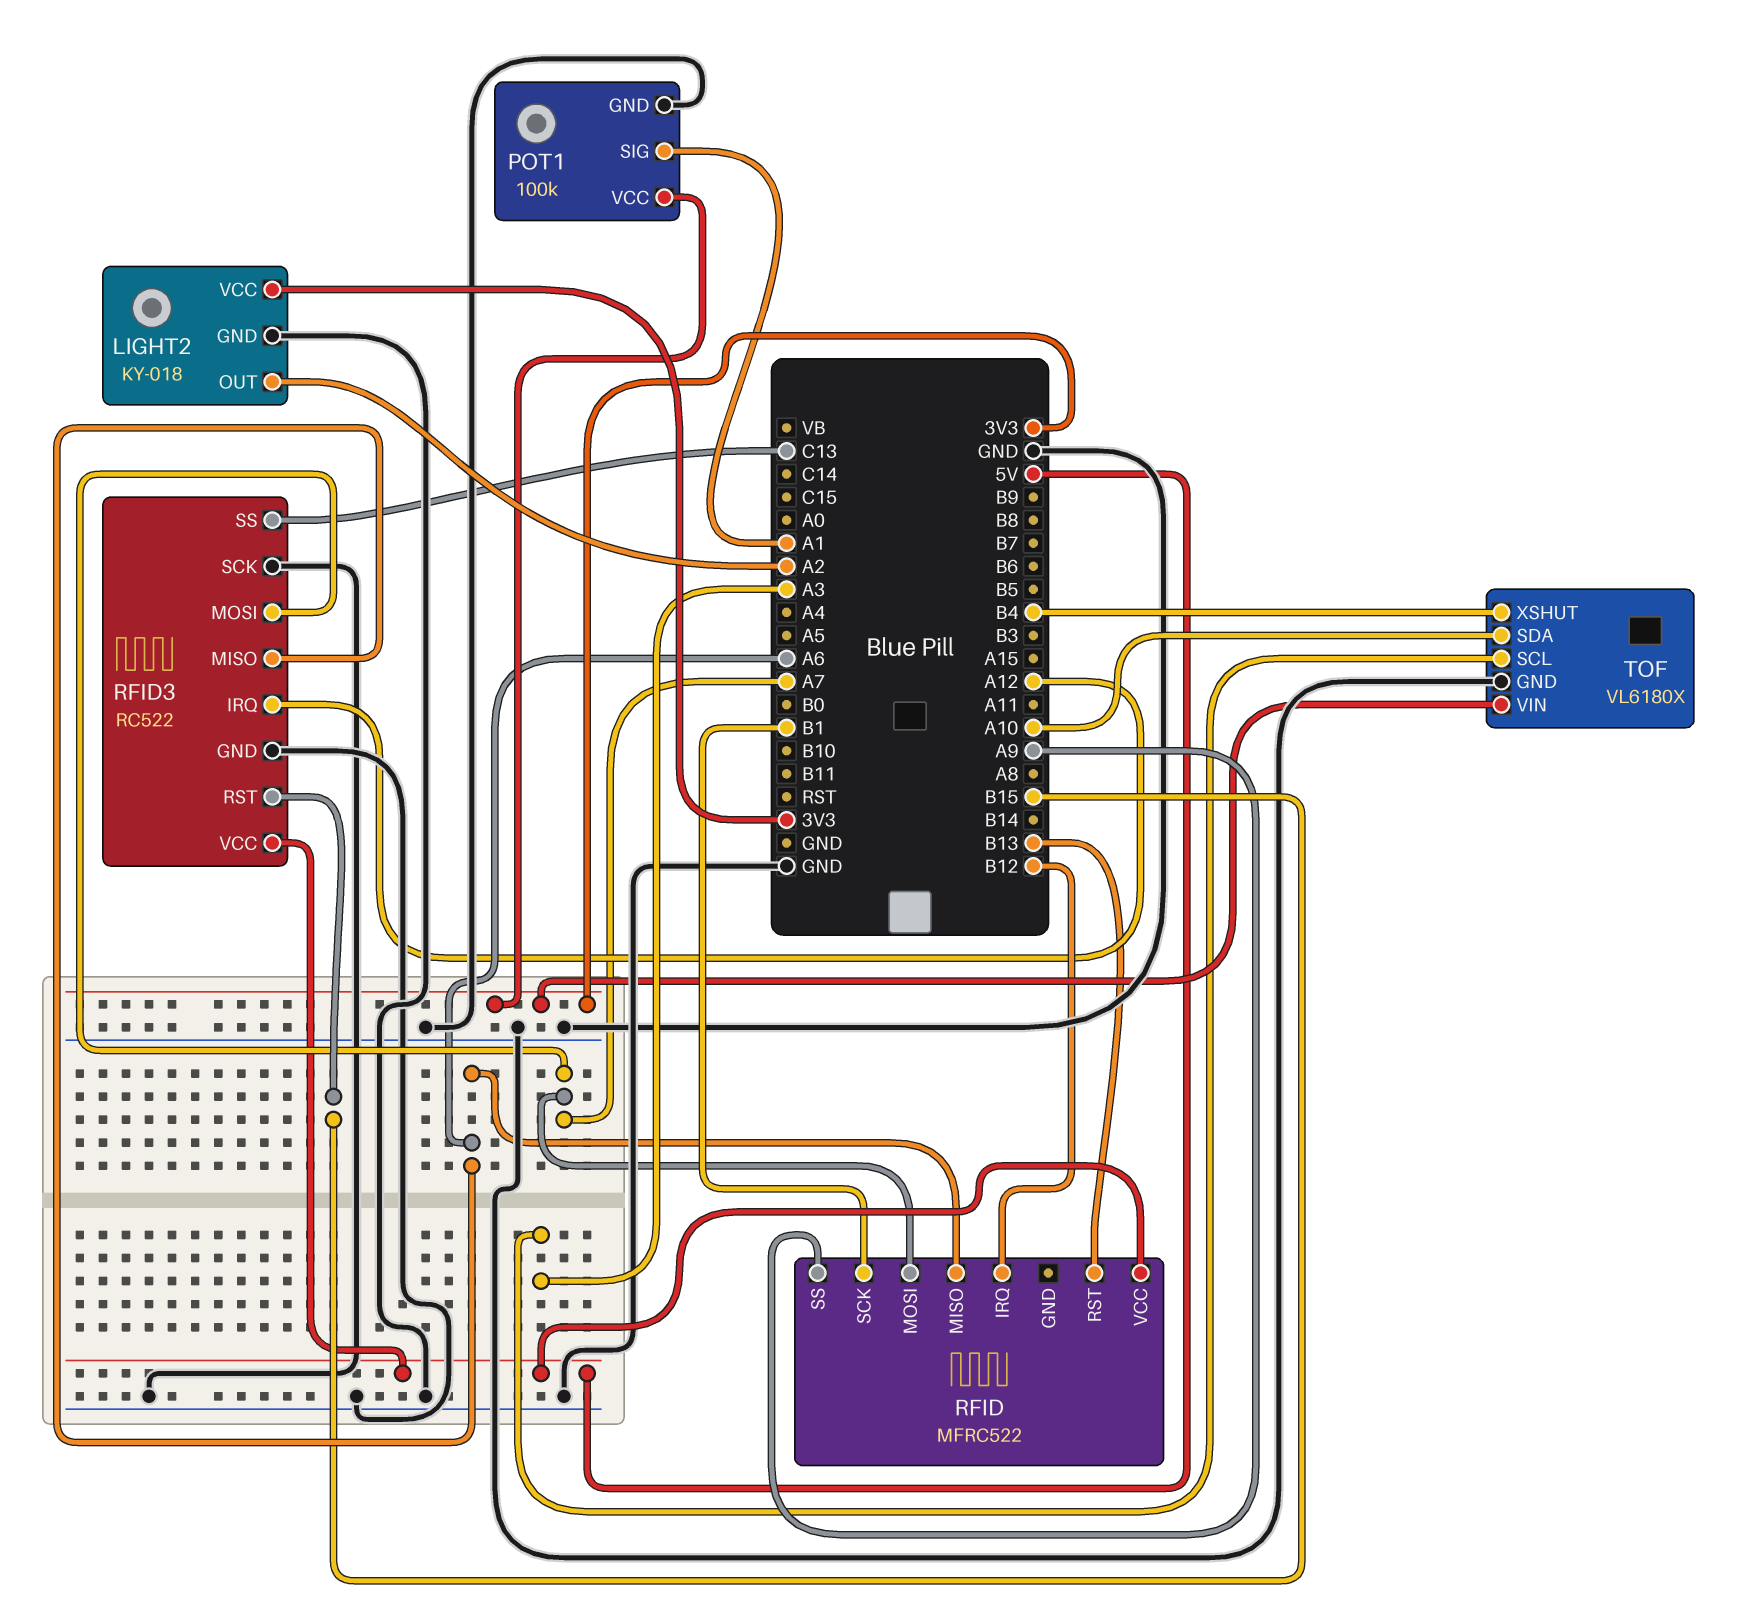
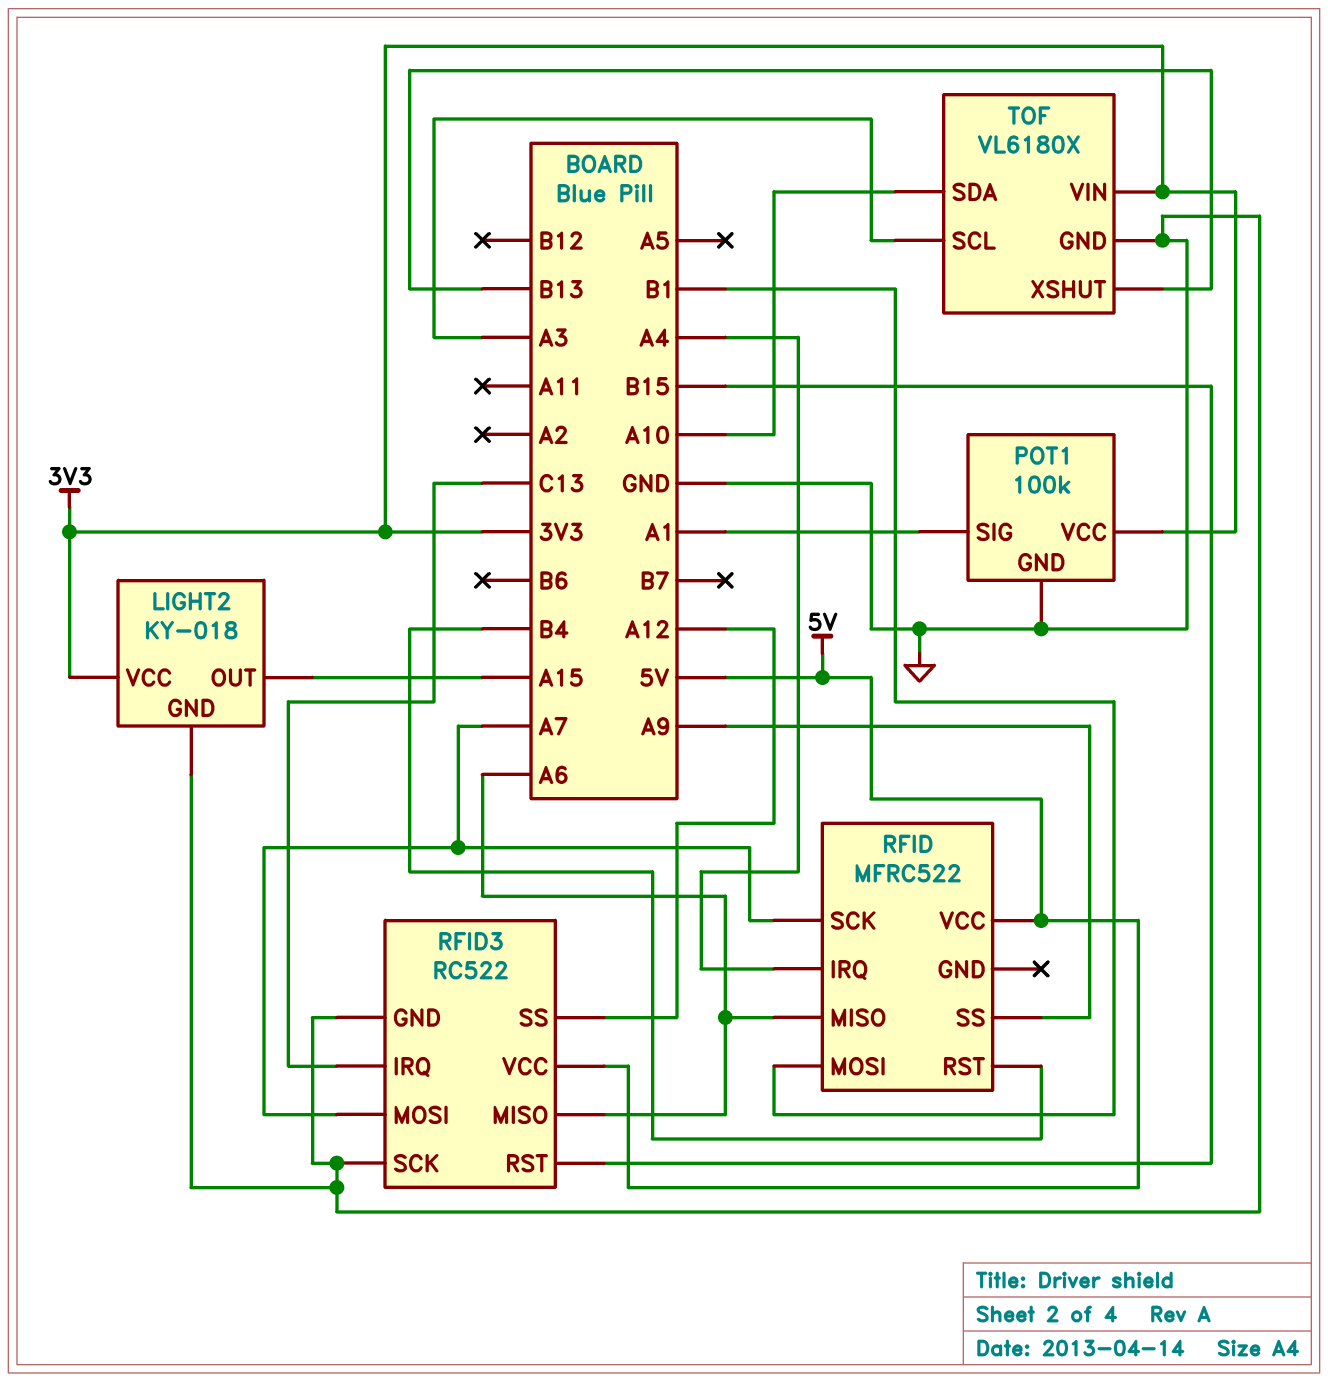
LIGHT2 pin OUT: A2 -> A15
RFID pin IRQ: B12 -> A4
RFID pin MOSI: A7 -> B1
RFID pin RST: B13 -> B4
RFID pin SCK: B1 -> A7
RFID3 pin IRQ: A12 -> C13
RFID3 pin SS: C13 -> A12
TOF pin XSHUT: B4 -> B13

